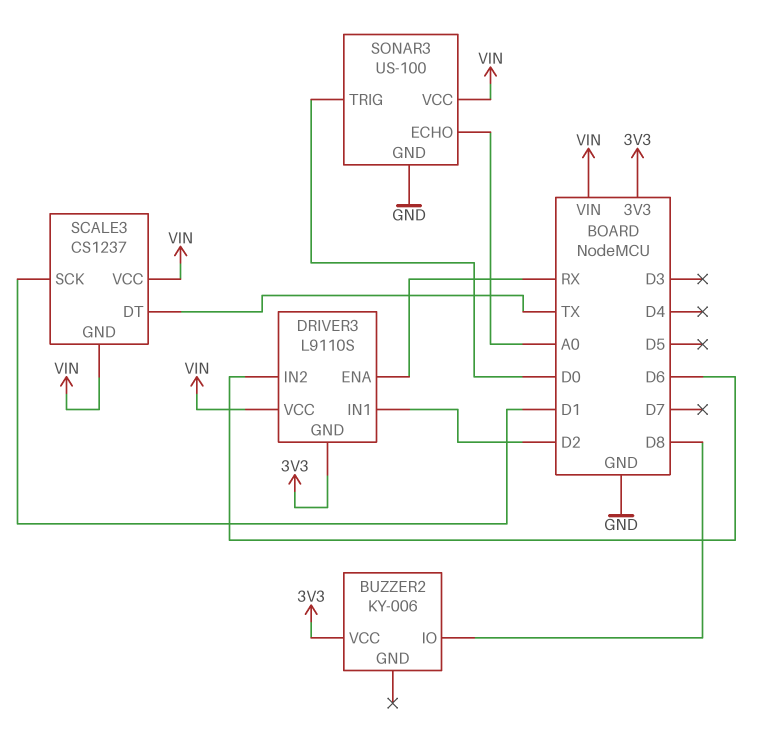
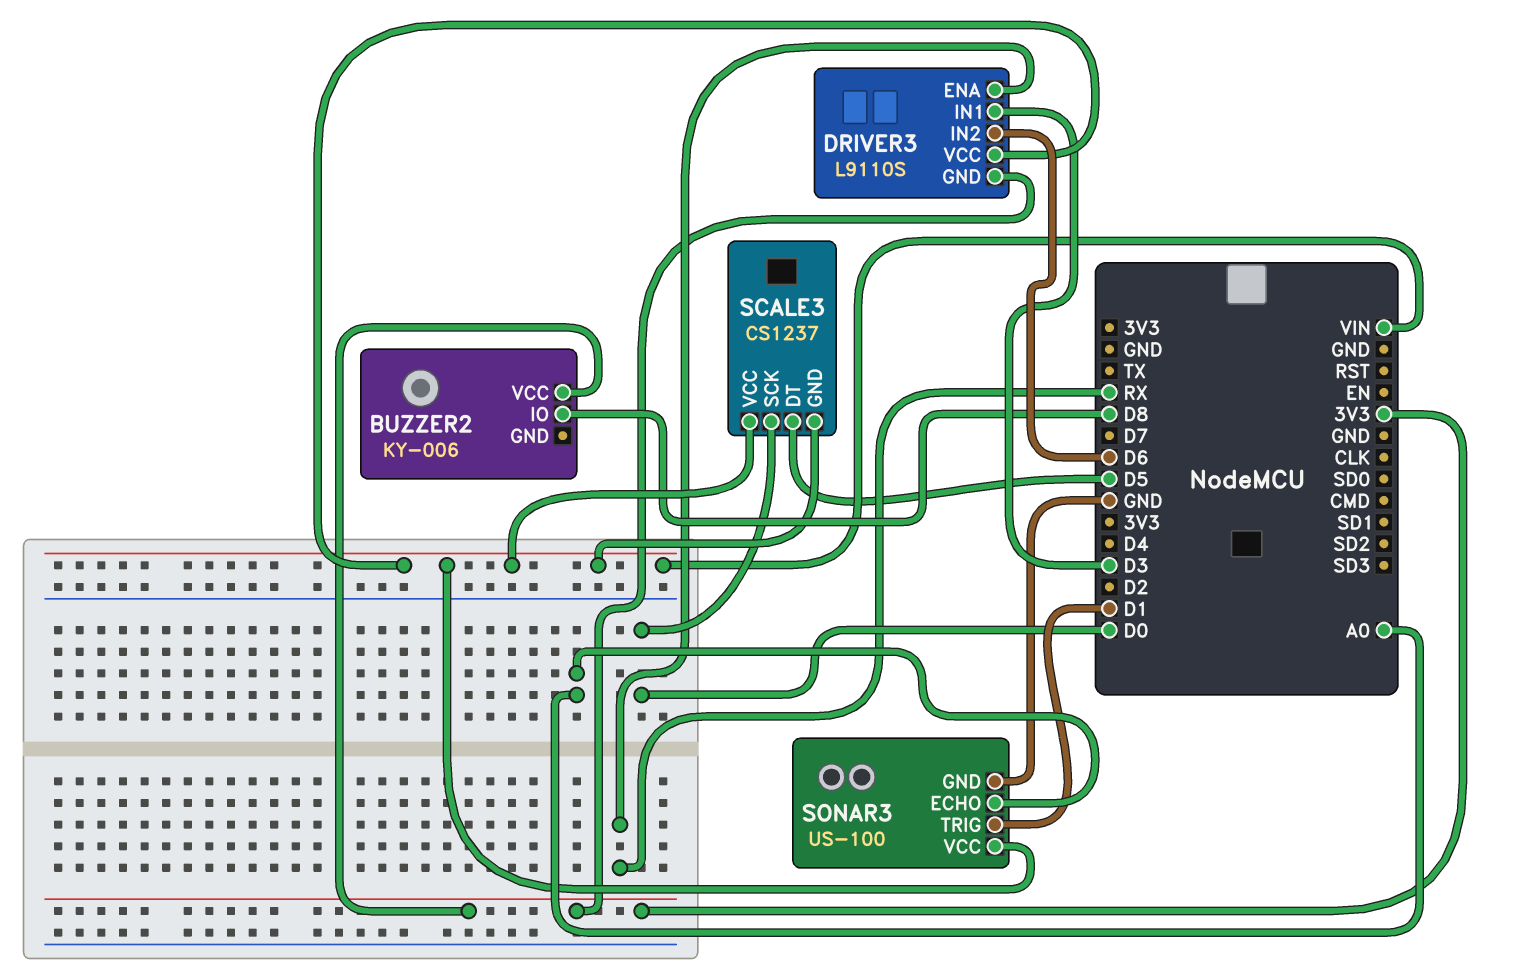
DRIVER3 pin IN1: D2 -> D3
SCALE3 pin DT: TX -> D5
SCALE3 pin SCK: D1 -> D0
SONAR3 pin TRIG: D0 -> D1

